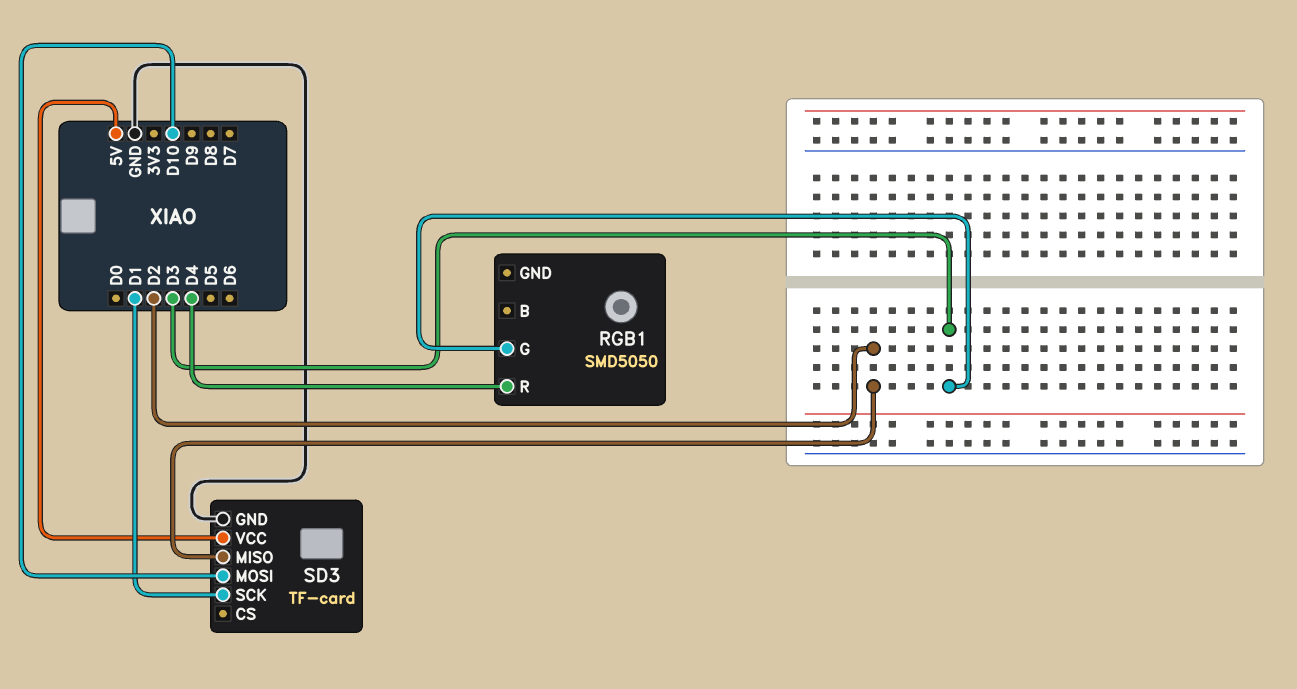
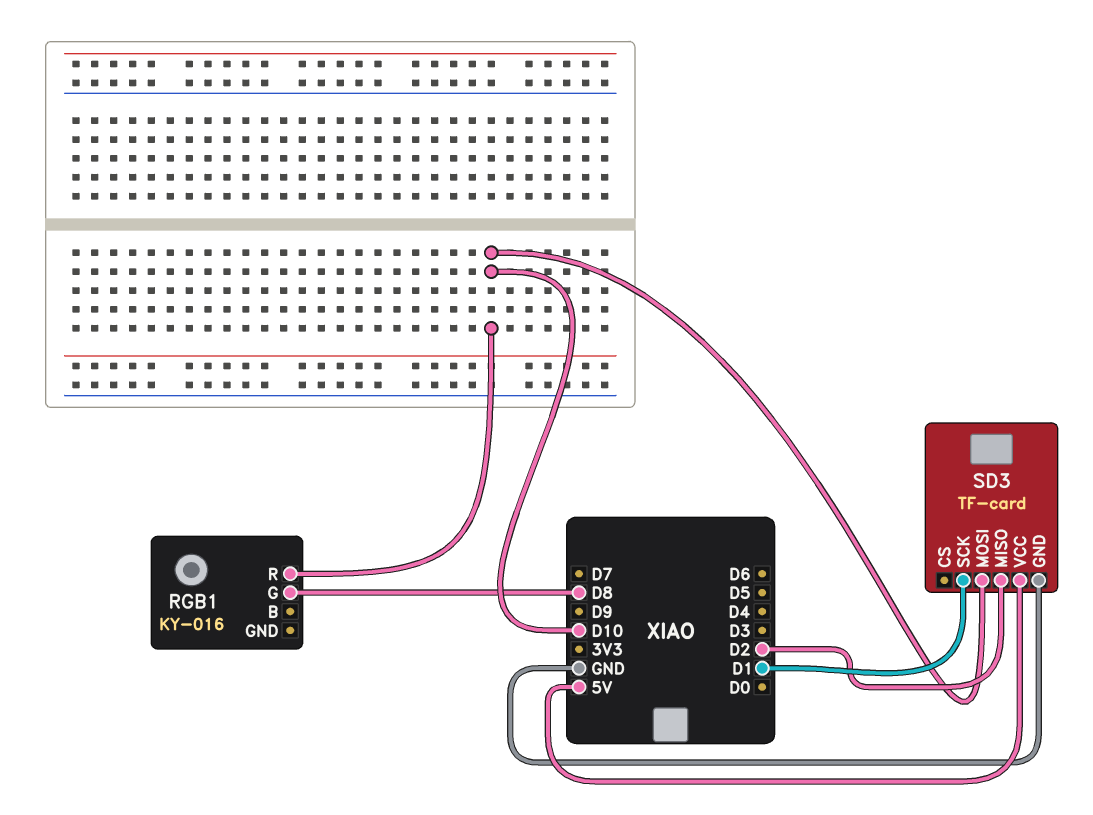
RGB1: SMD5050 -> KY-016
RGB1 pin G: D3 -> D8
RGB1 pin R: D4 -> D10

